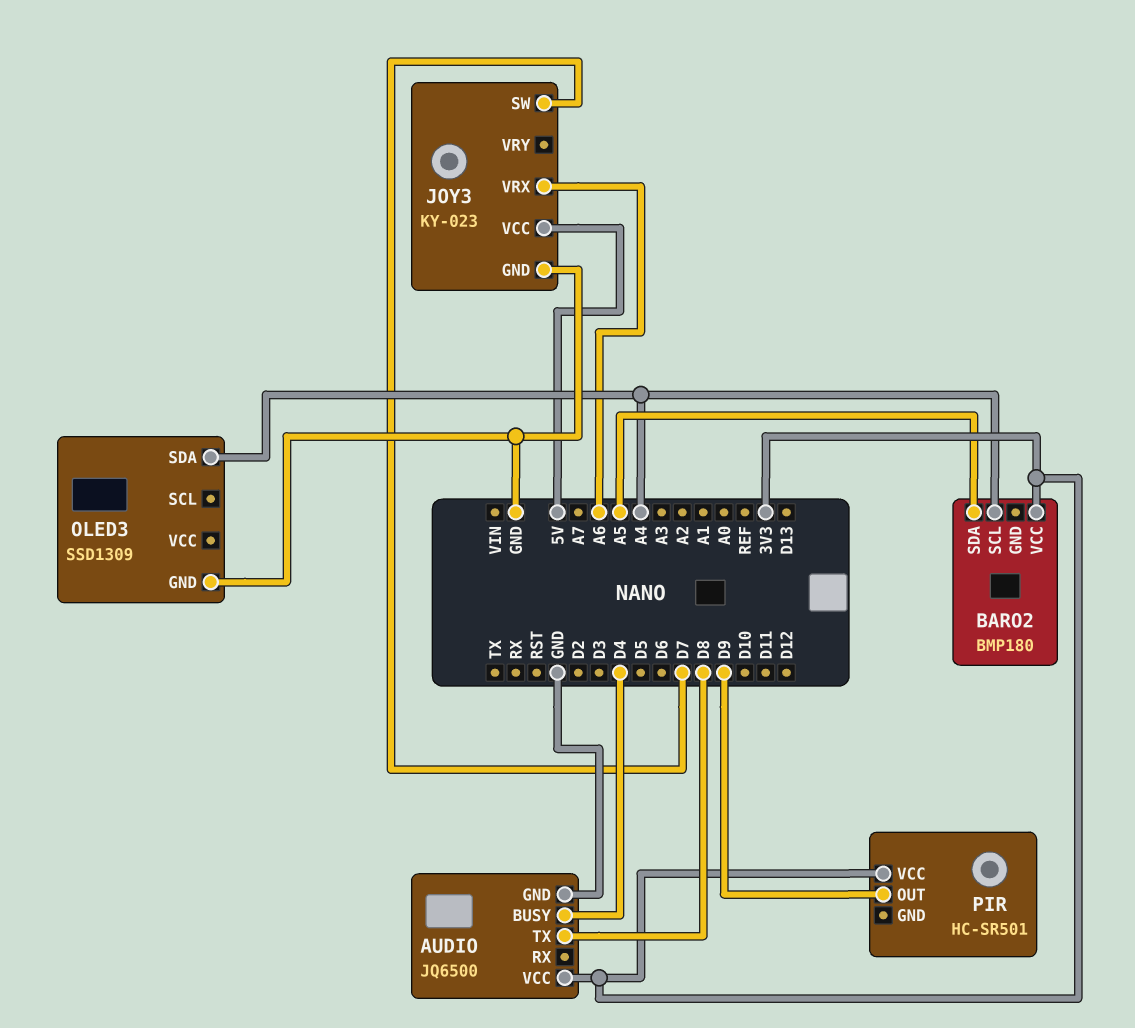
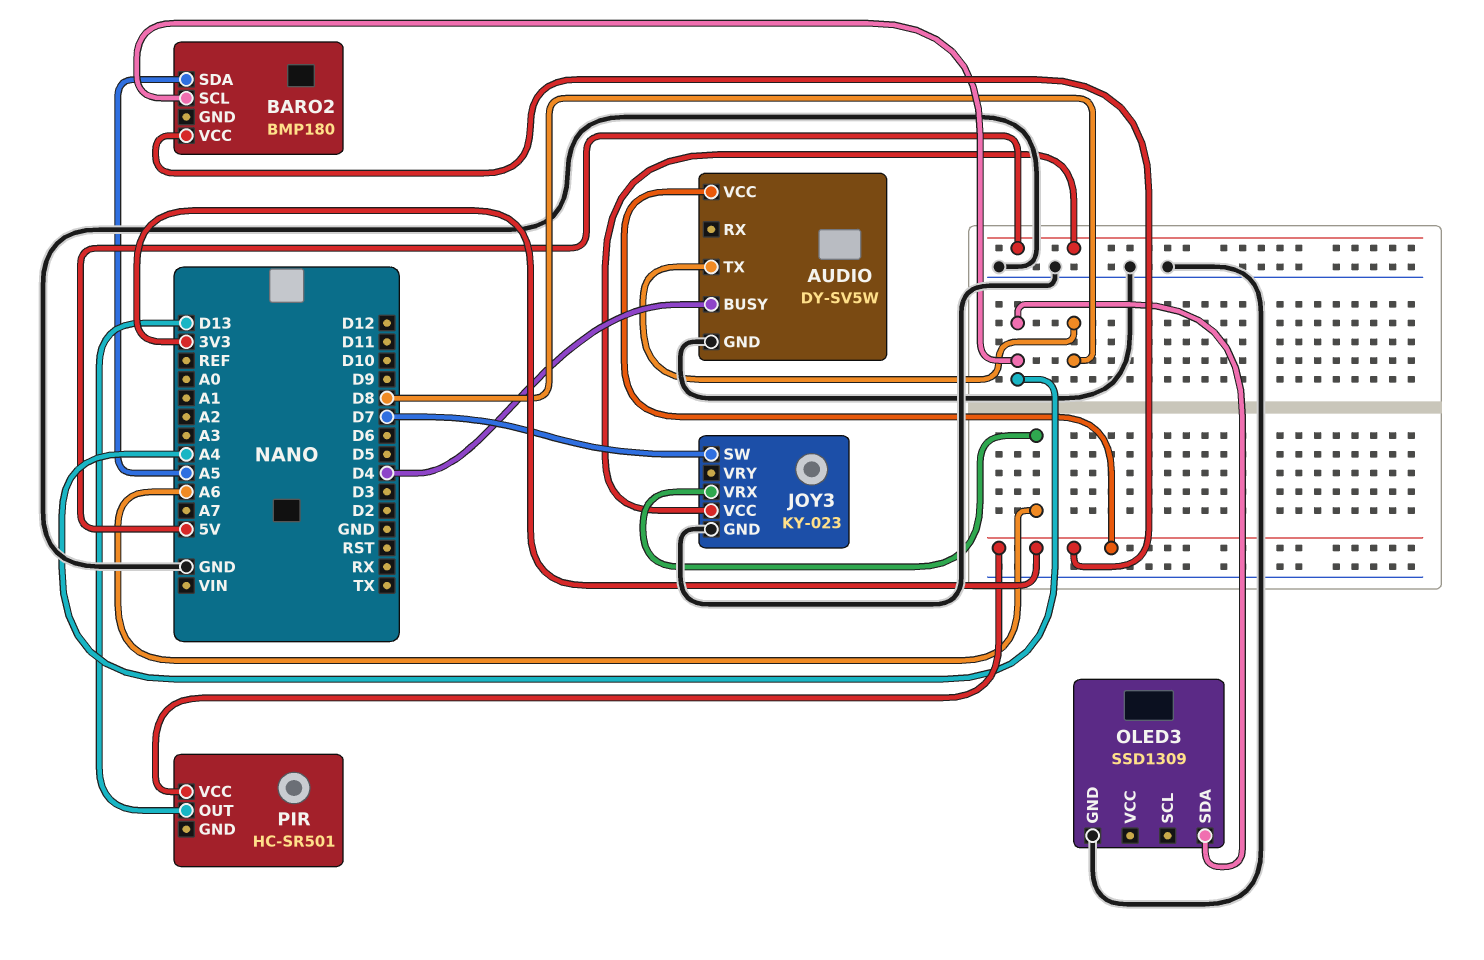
AUDIO: JQ6500 -> DY-SV5W
PIR pin OUT: D9 -> D13

